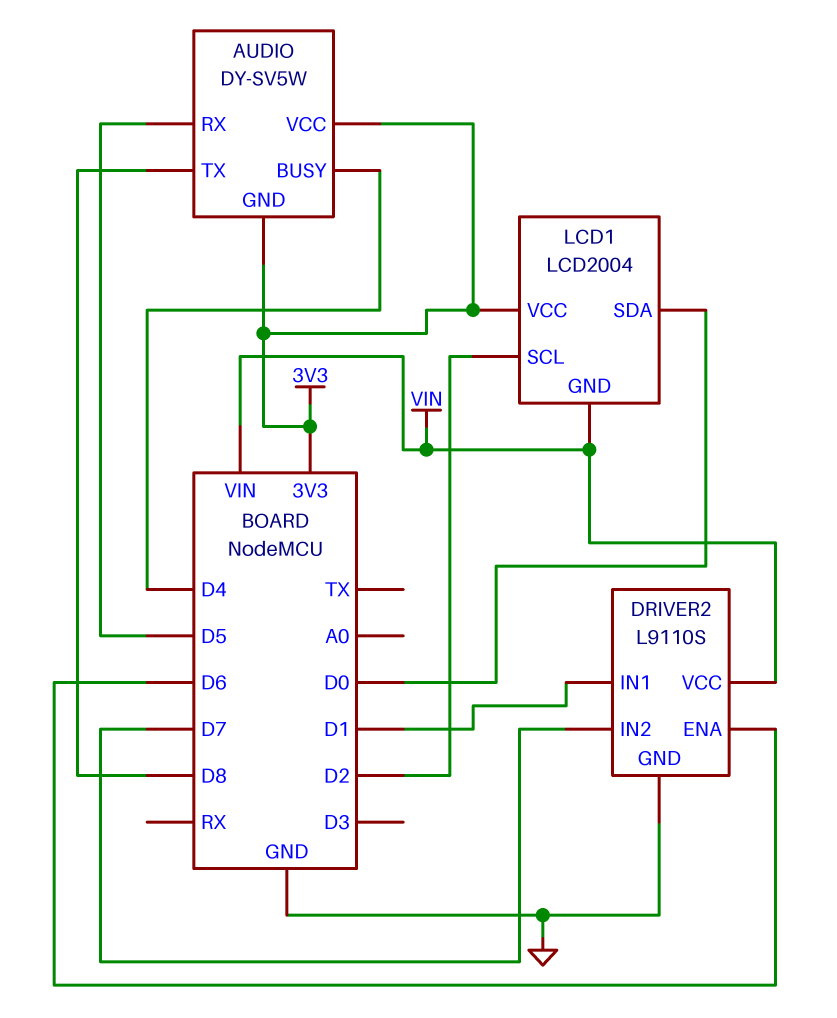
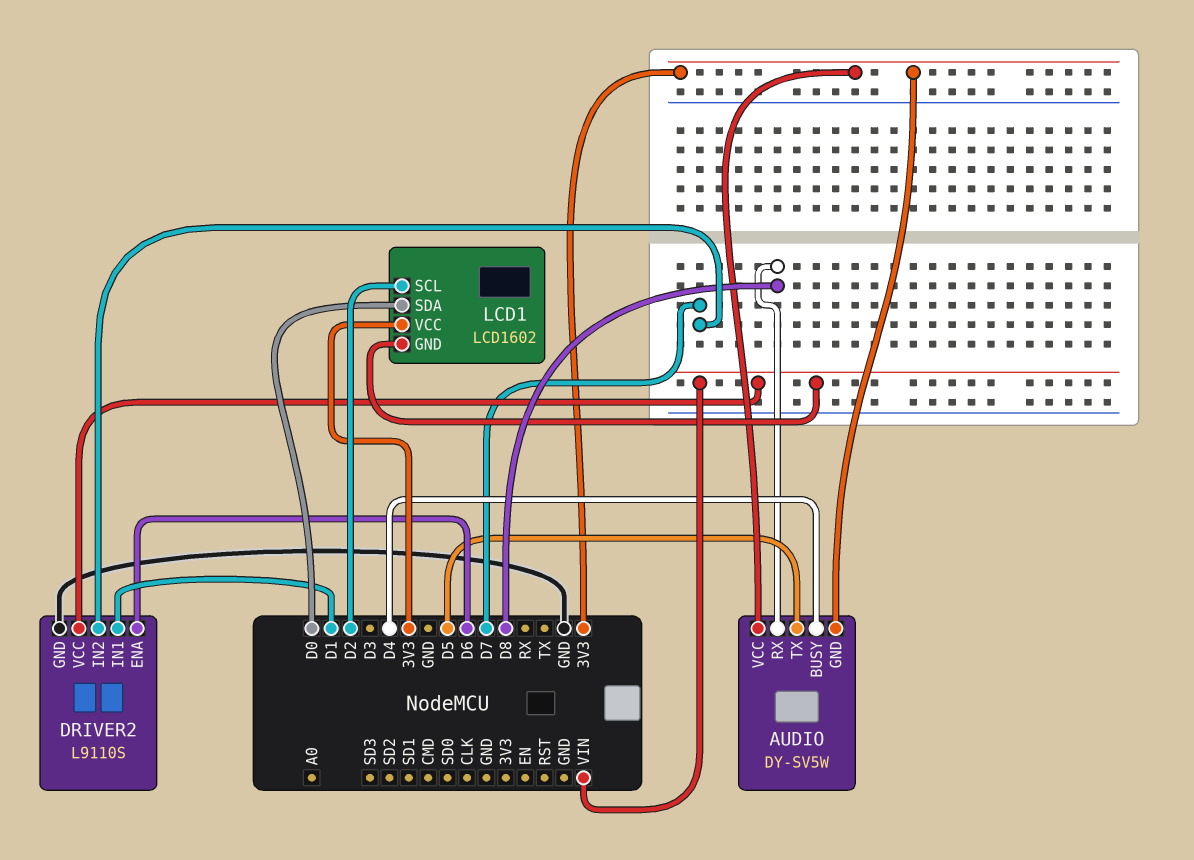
AUDIO pin RX: D5 -> D8
AUDIO pin TX: D8 -> D5
LCD1: LCD2004 -> LCD1602

